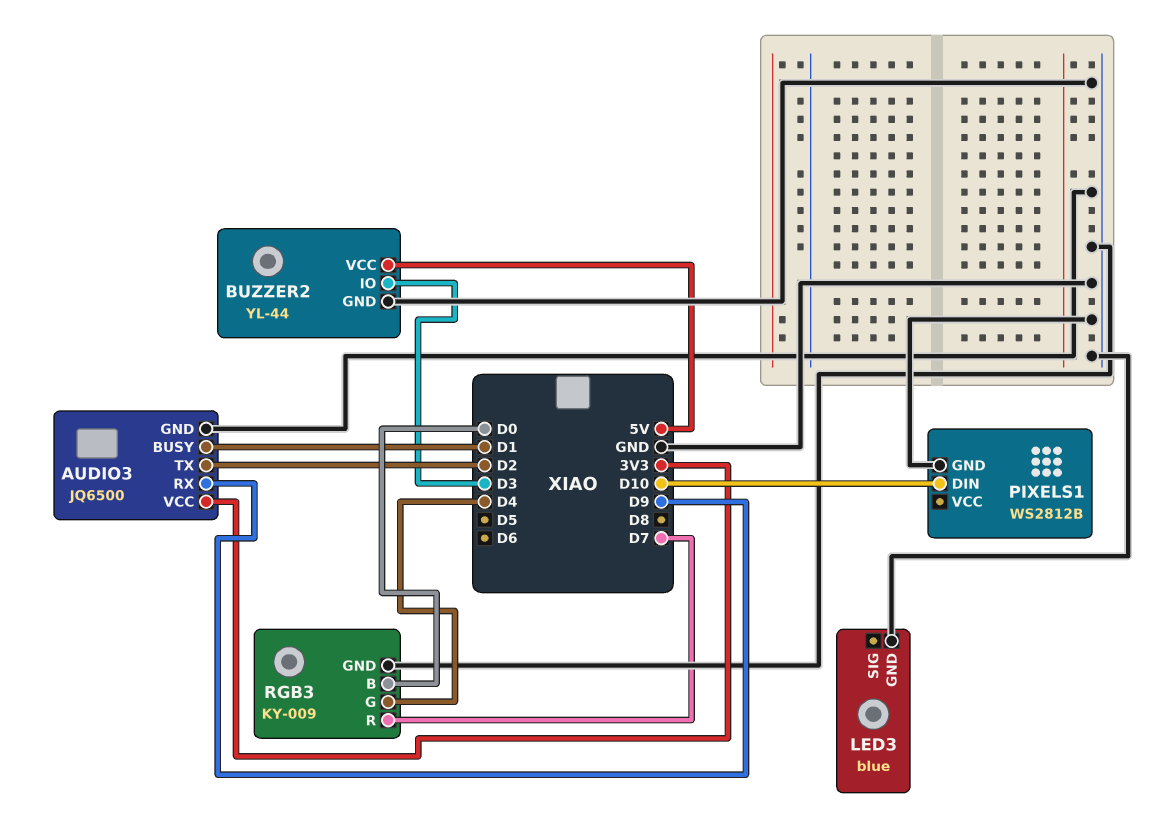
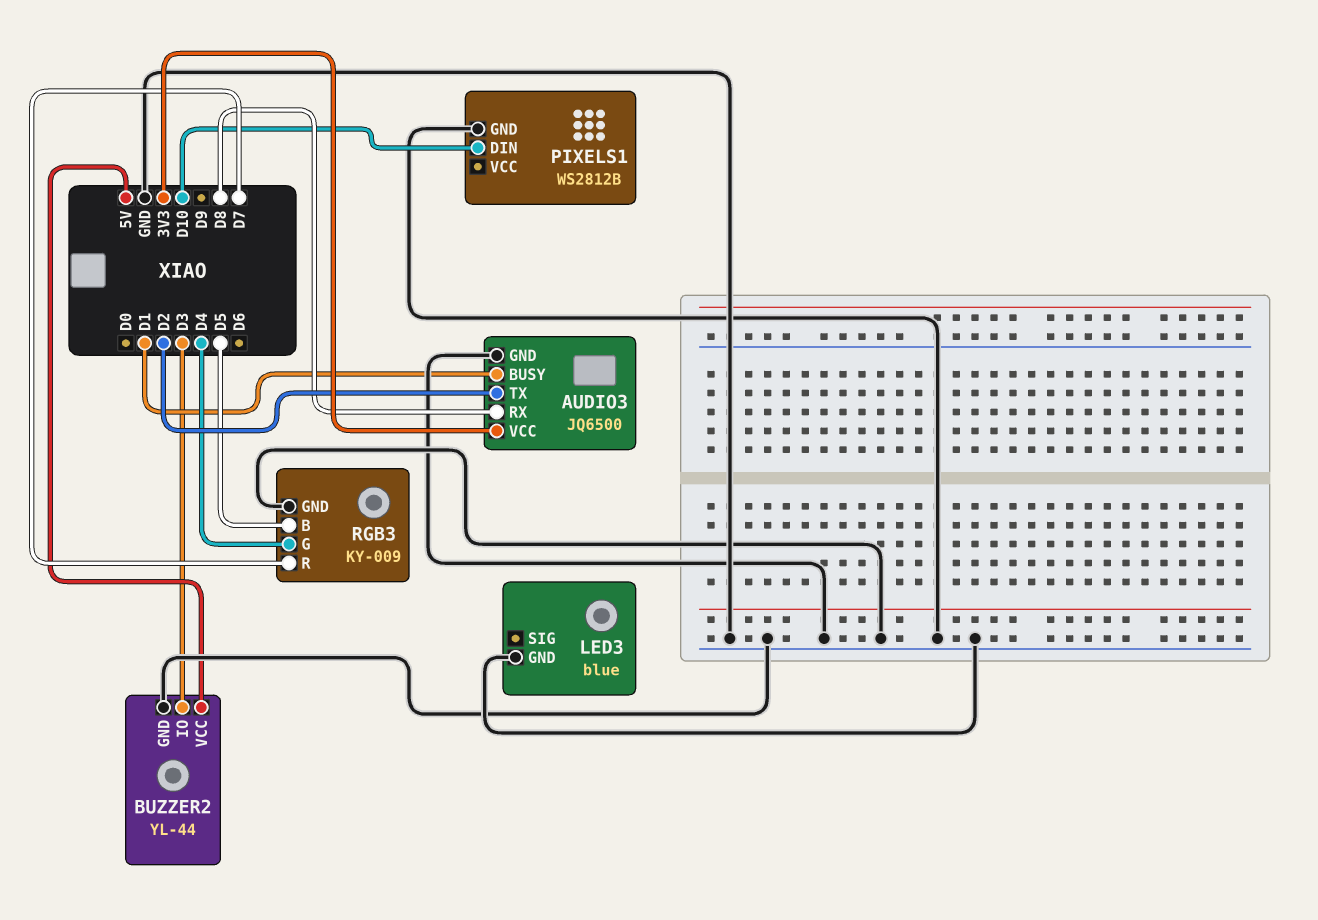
AUDIO3 pin RX: D9 -> D8
RGB3 pin B: D0 -> D5

